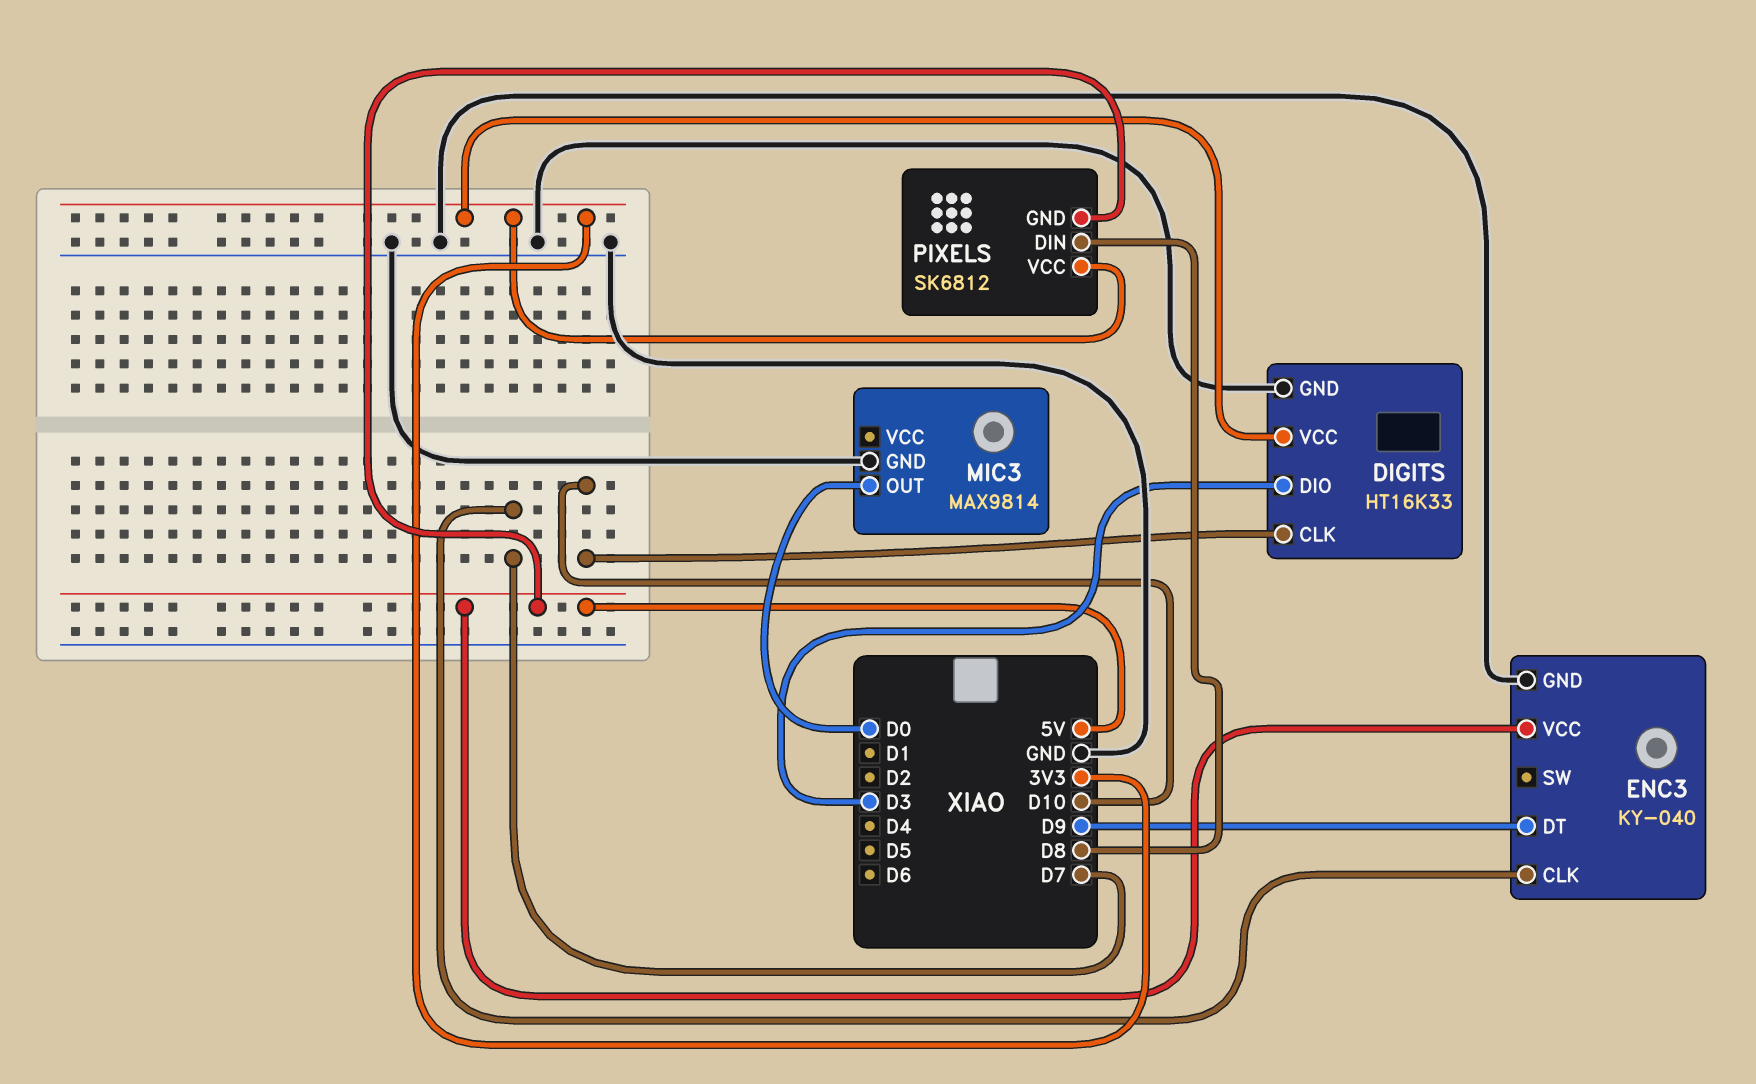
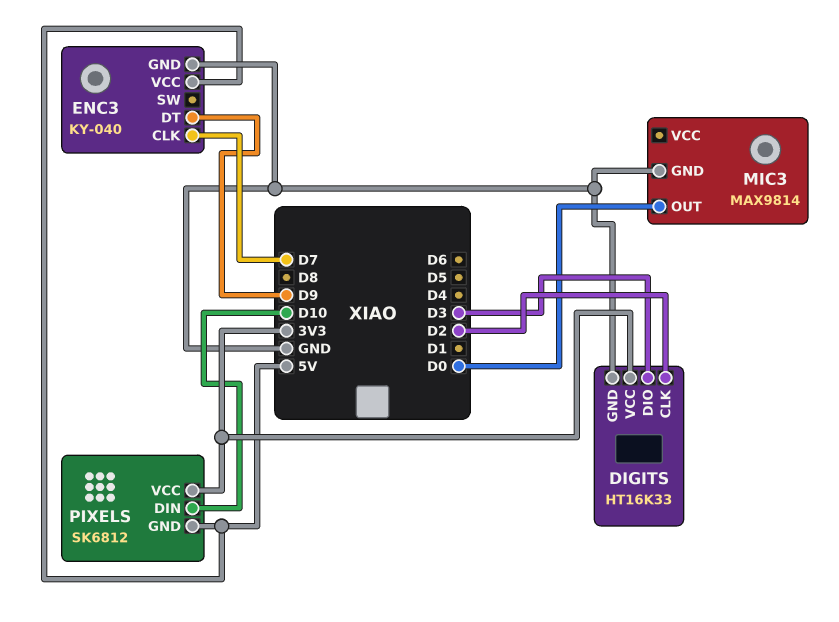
DIGITS pin CLK: D10 -> D2
PIXELS pin DIN: D8 -> D10

